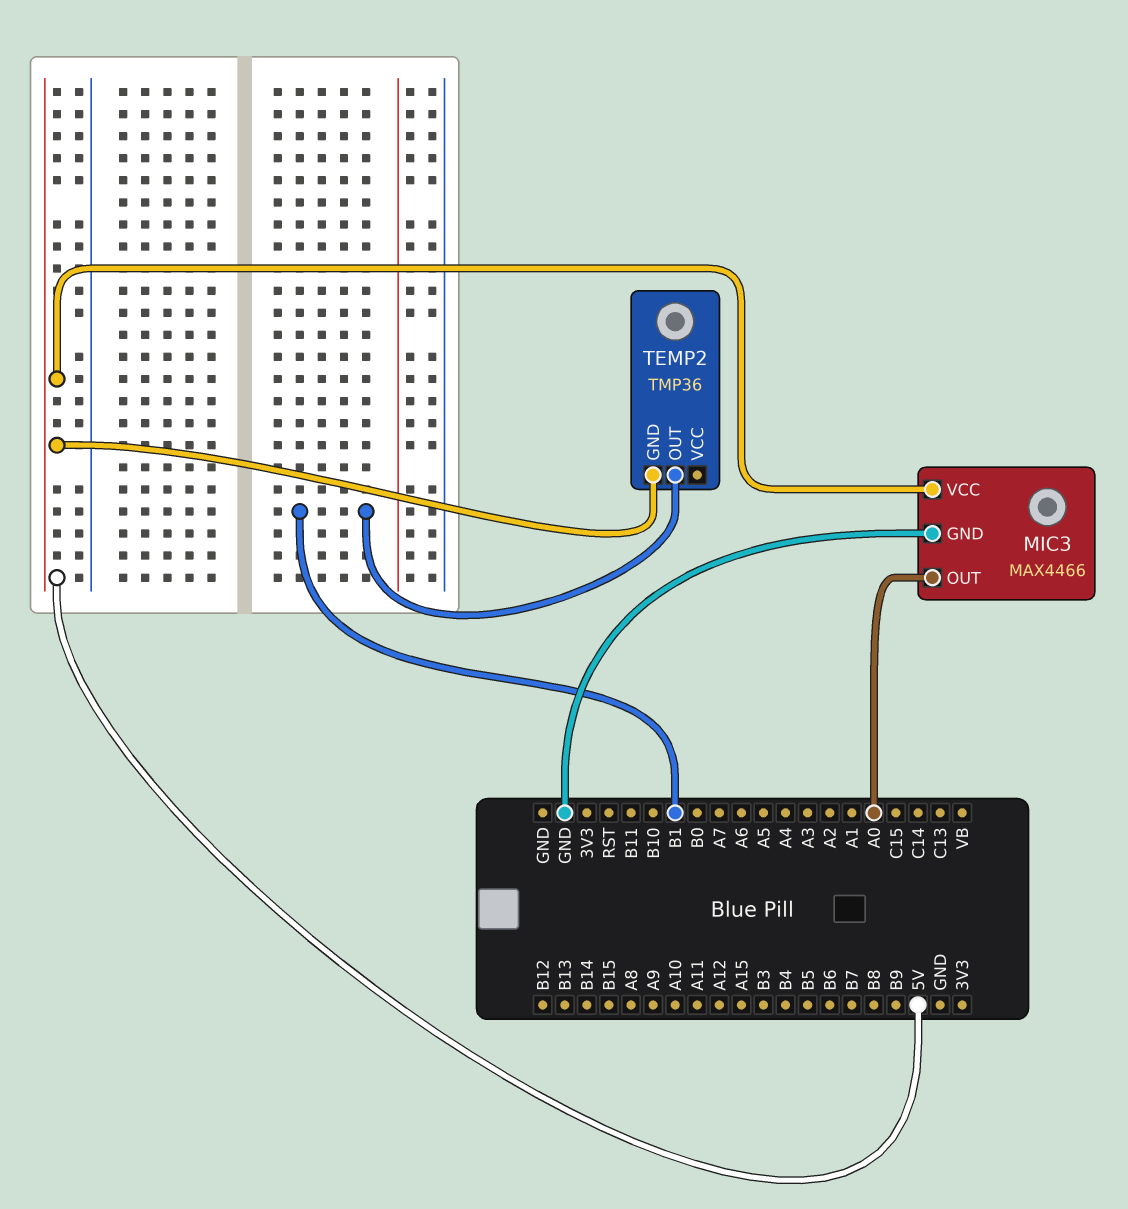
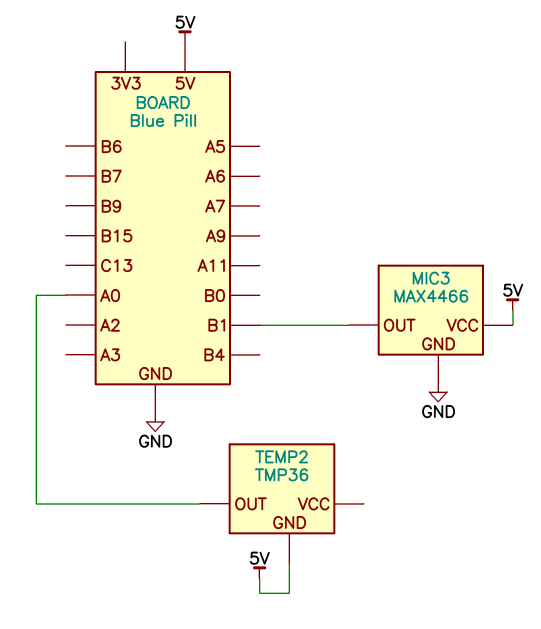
MIC3 pin OUT: A0 -> B1
TEMP2 pin OUT: B1 -> A0

